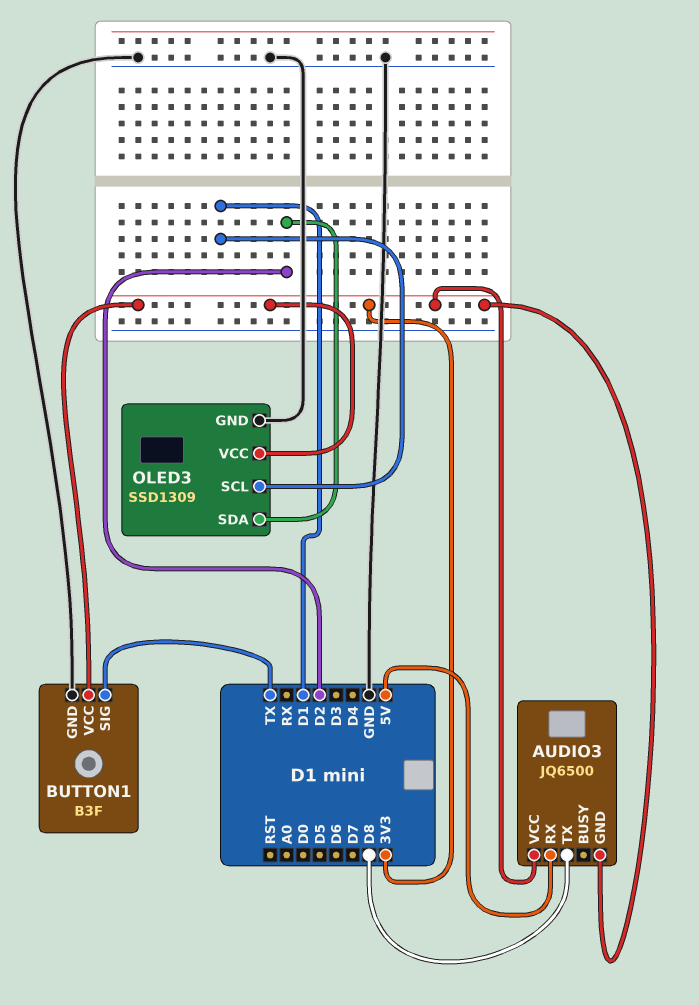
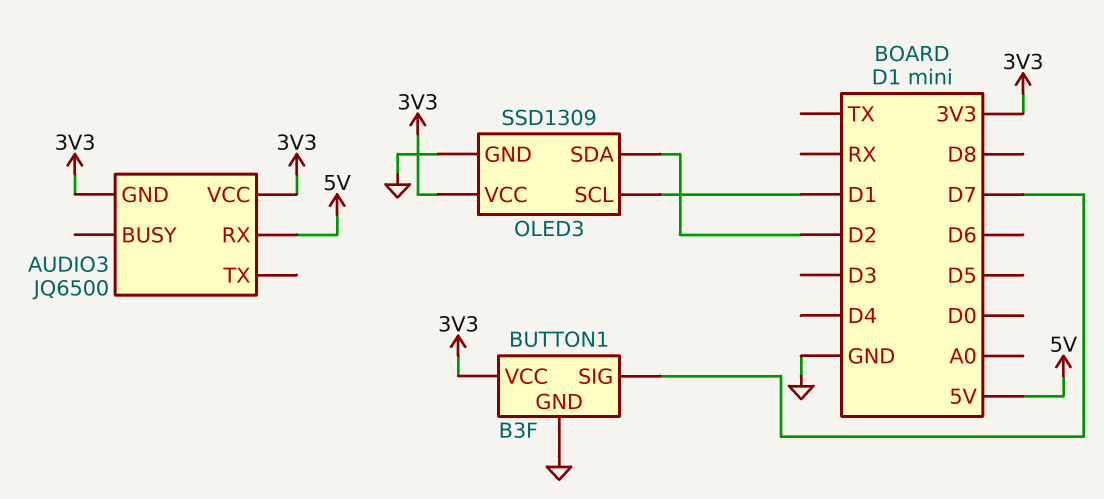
AUDIO3 pin TX: D8 -> none
BUTTON1 pin SIG: TX -> D7

